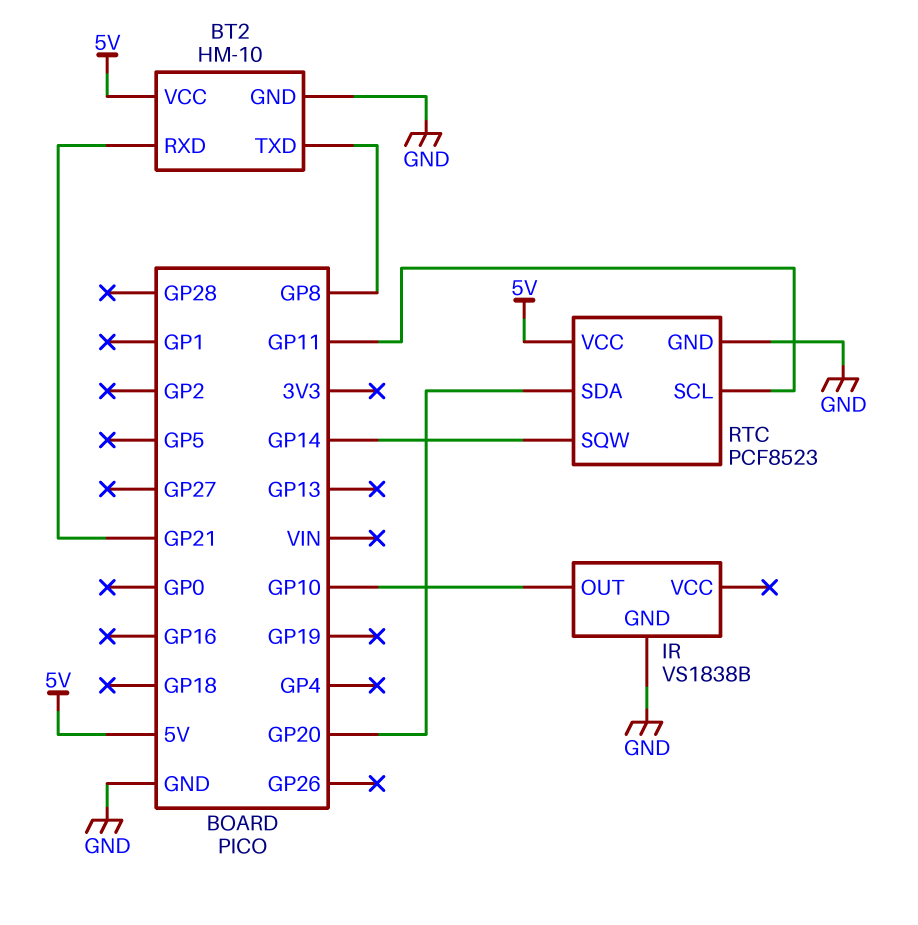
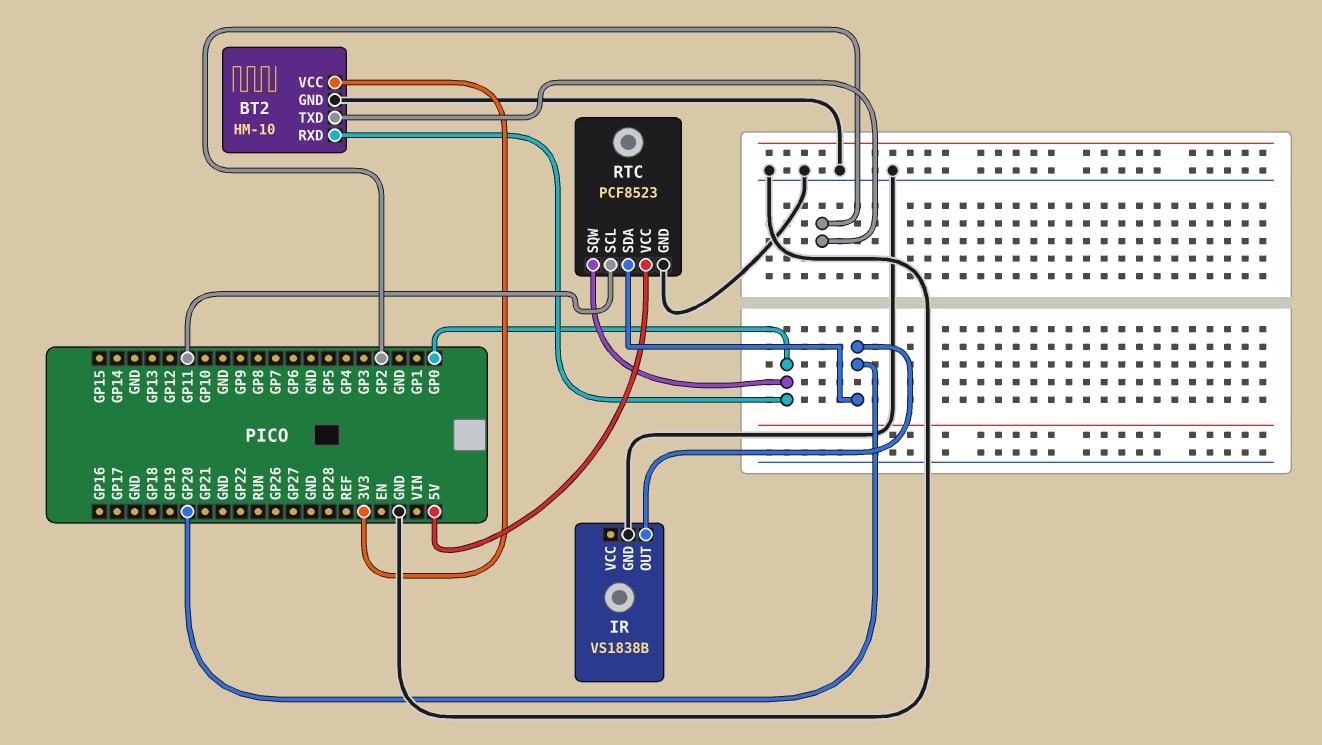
BT2 pin RXD: GP21 -> GP0
BT2 pin TXD: GP8 -> GP2
BT2 pin VCC: 5V -> 3V3
IR pin OUT: GP10 -> GP20
RTC pin SQW: GP14 -> GP0

